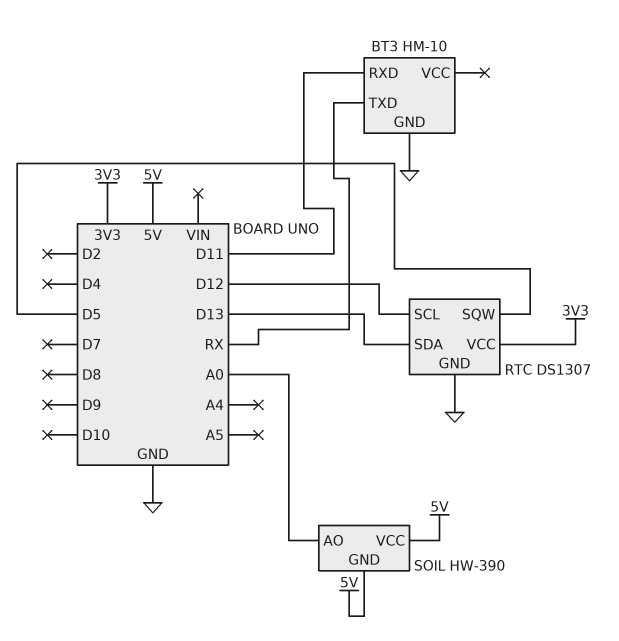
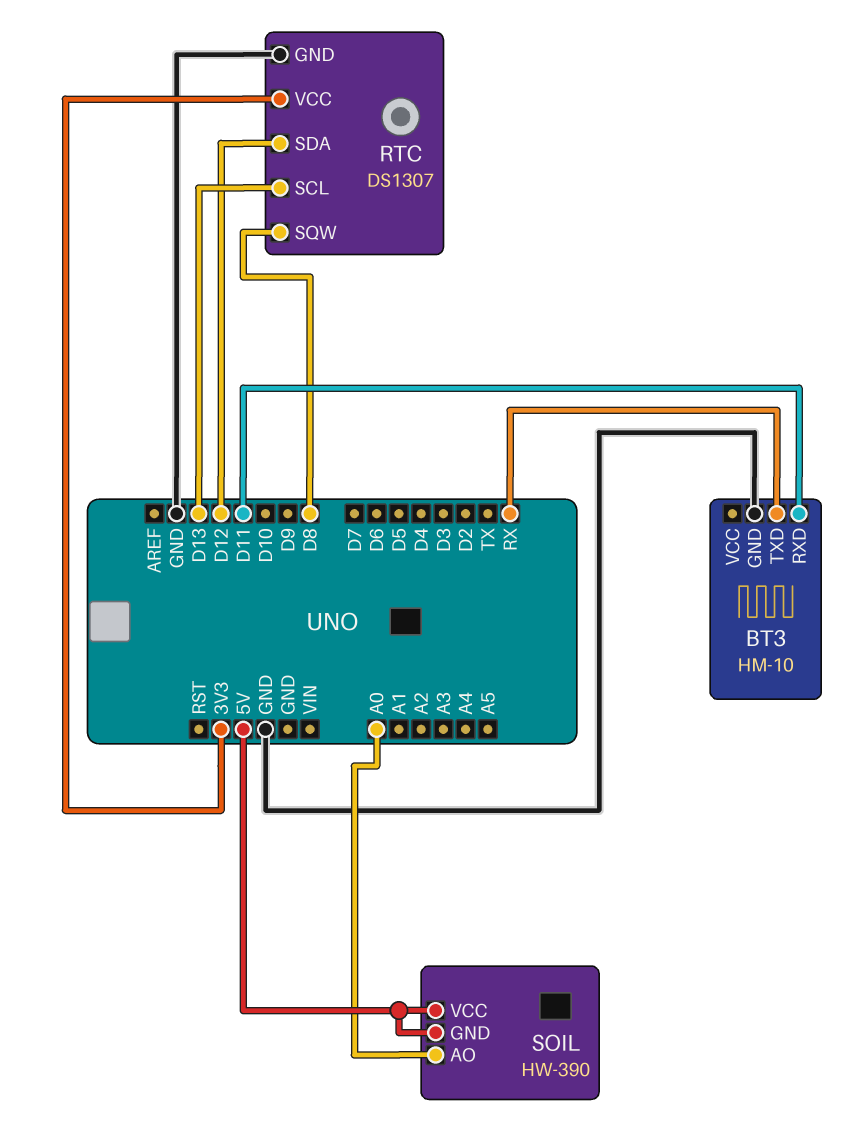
RTC pin SCL: D12 -> D13
RTC pin SDA: D13 -> D12
RTC pin SQW: D5 -> D8

